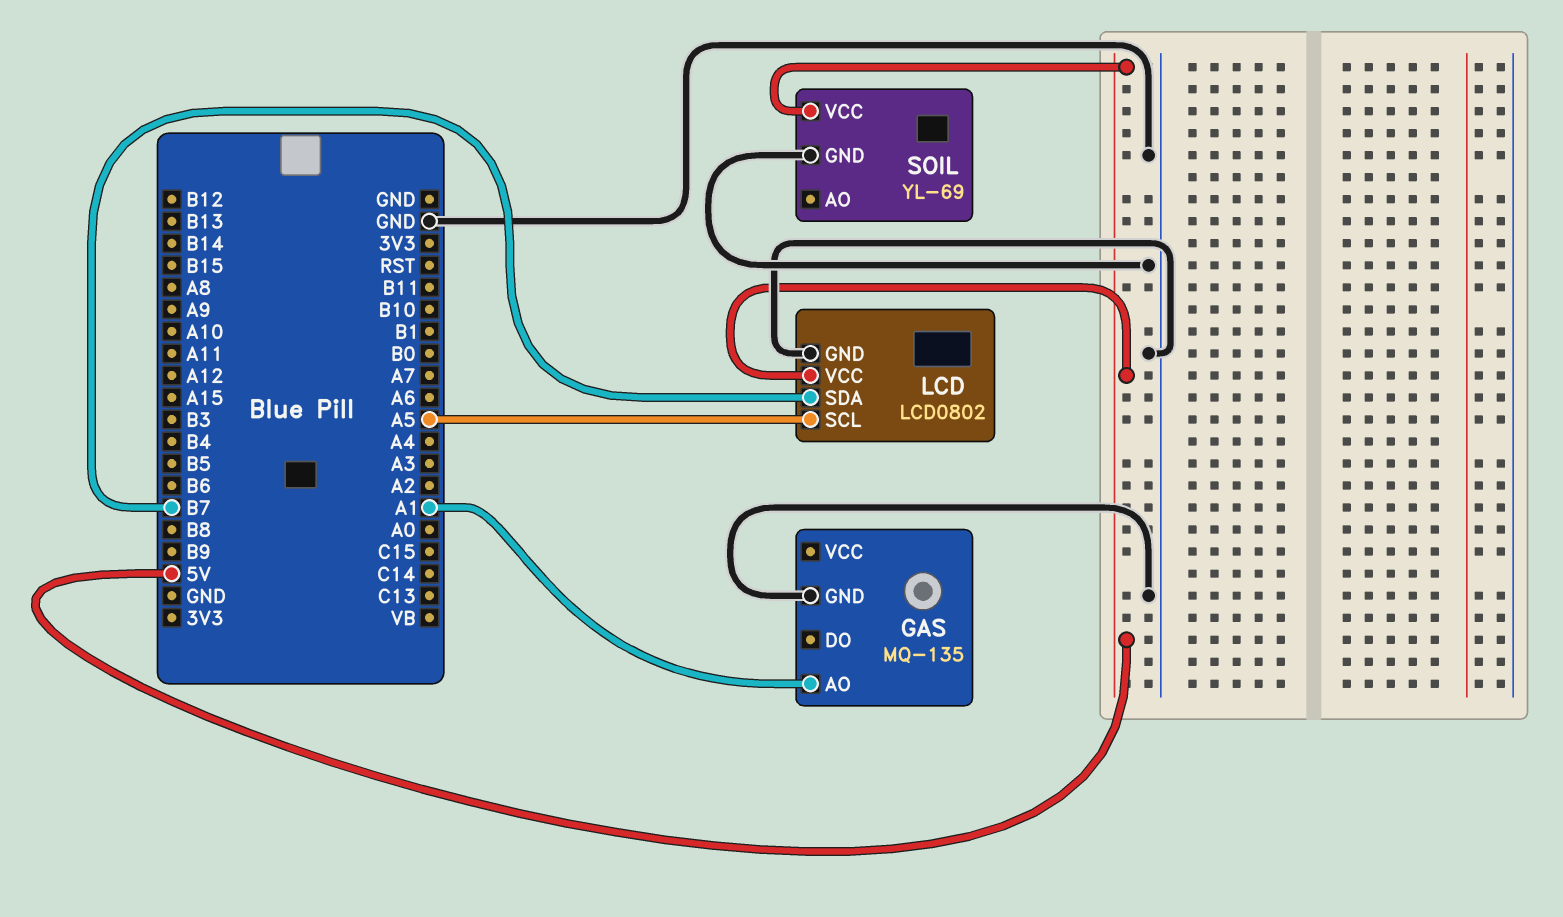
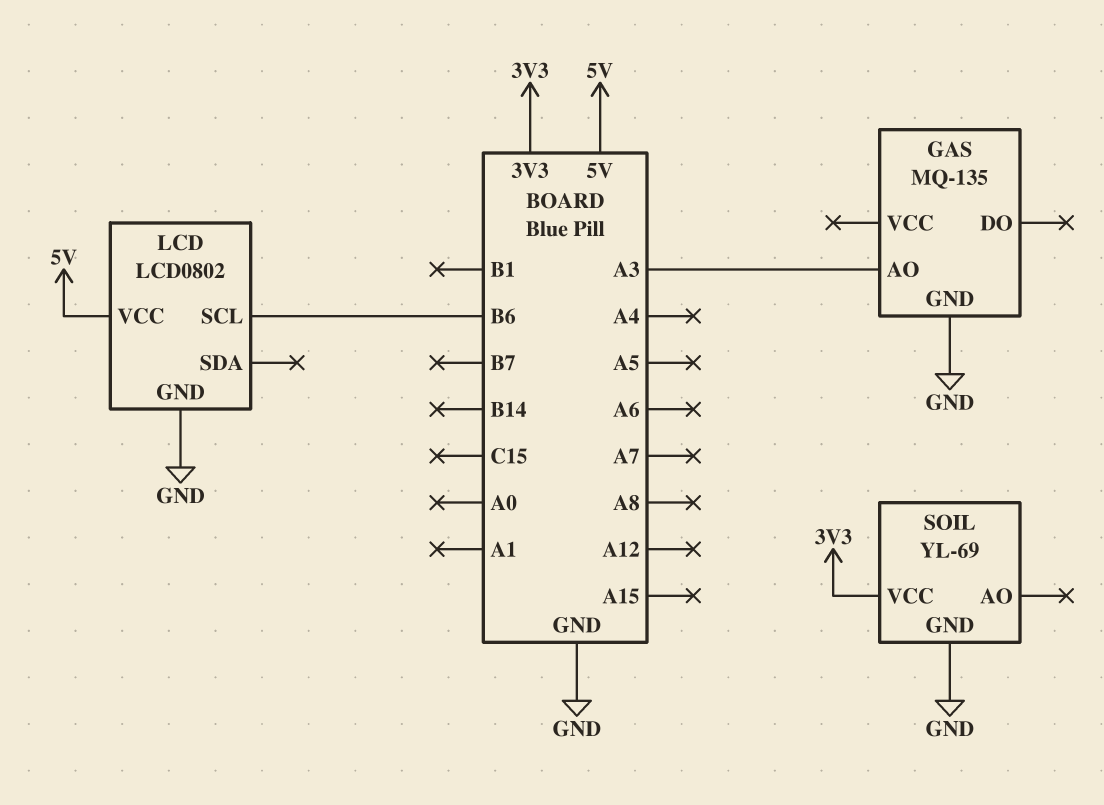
GAS pin AO: A1 -> A3
LCD pin SCL: A5 -> B6
LCD pin SDA: B7 -> none
SOIL pin VCC: 5V -> 3V3

